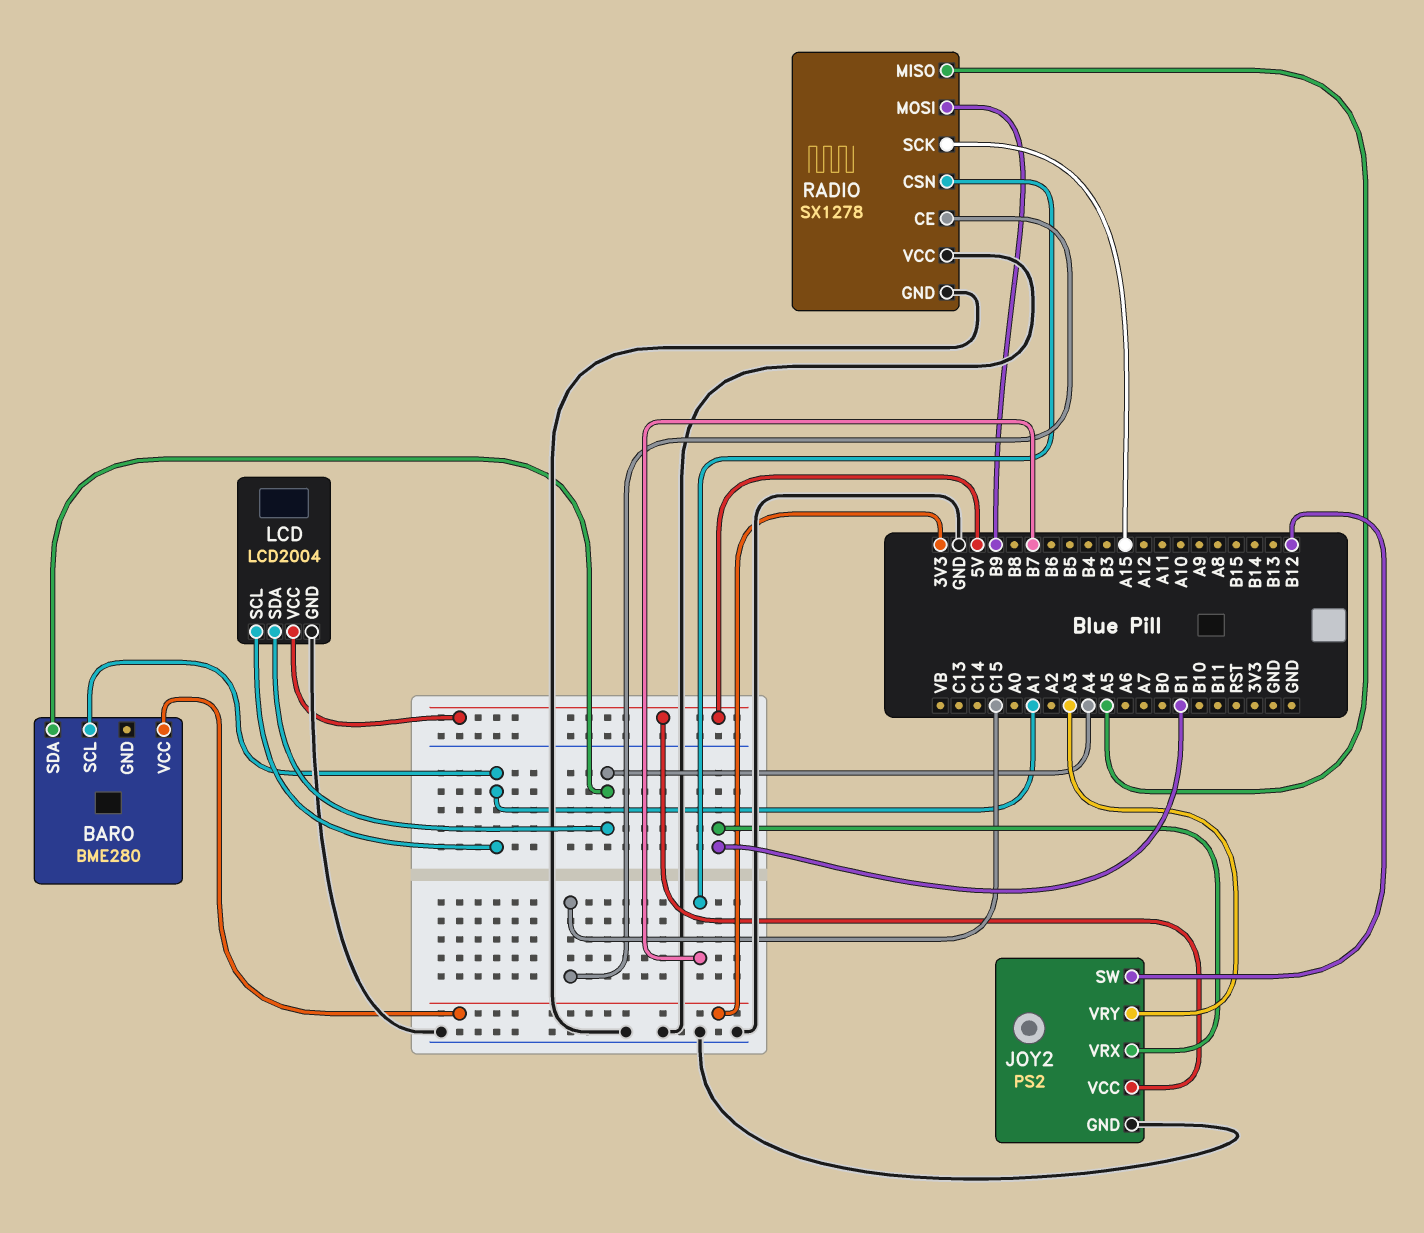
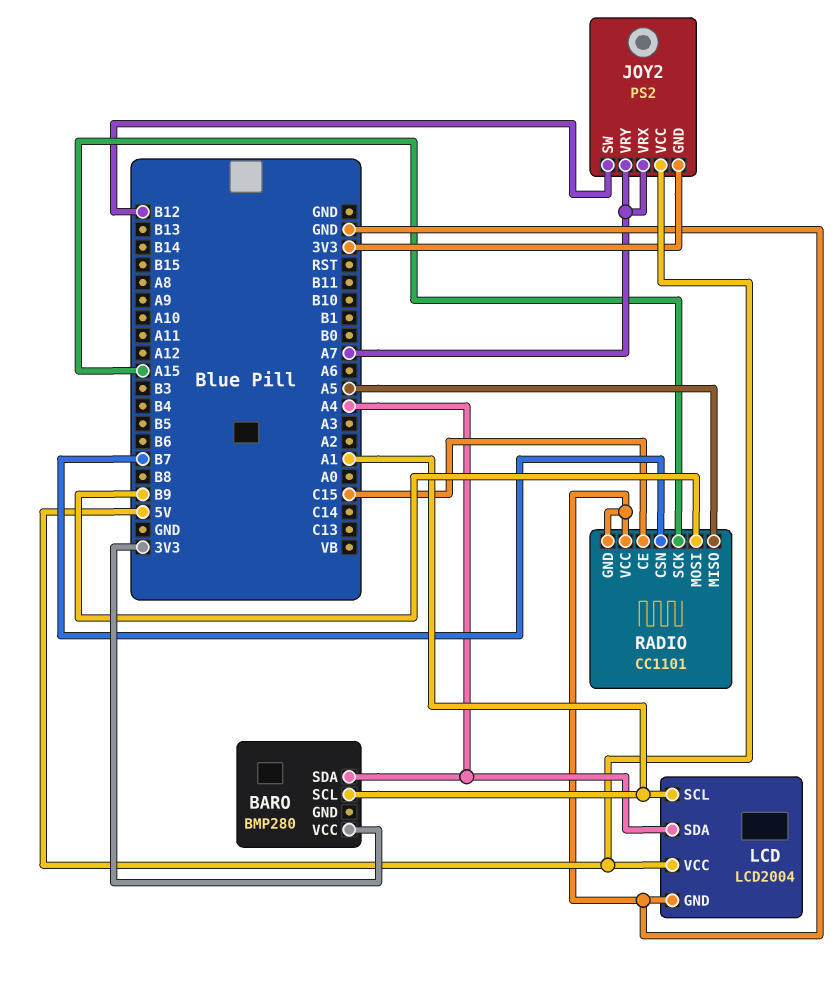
BARO: BME280 -> BMP280
JOY2 pin GND: GND -> 3V3
JOY2 pin VRX: B1 -> A7
JOY2 pin VRY: A3 -> A7
RADIO: SX1278 -> CC1101

